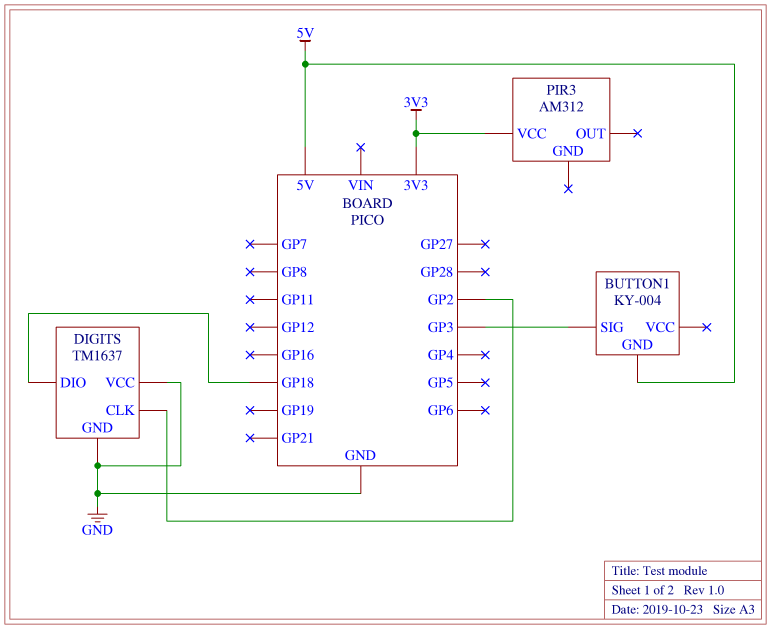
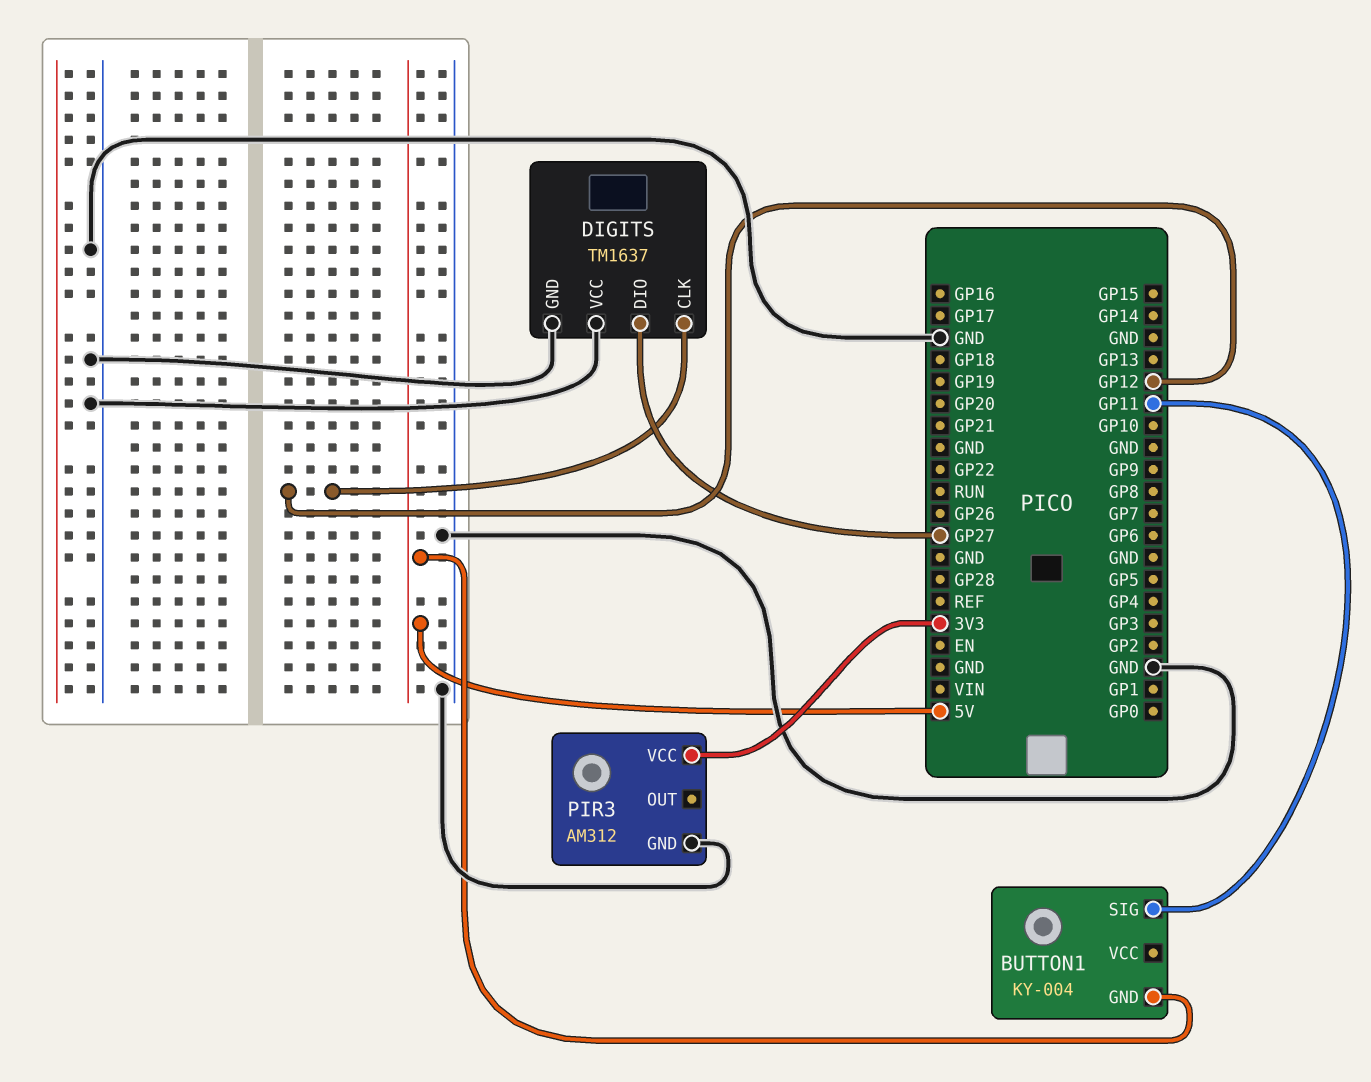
BUTTON1 pin SIG: GP3 -> GP11
DIGITS pin CLK: GP2 -> GP12
DIGITS pin DIO: GP18 -> GP27
PIR3 pin GND: none -> GND

